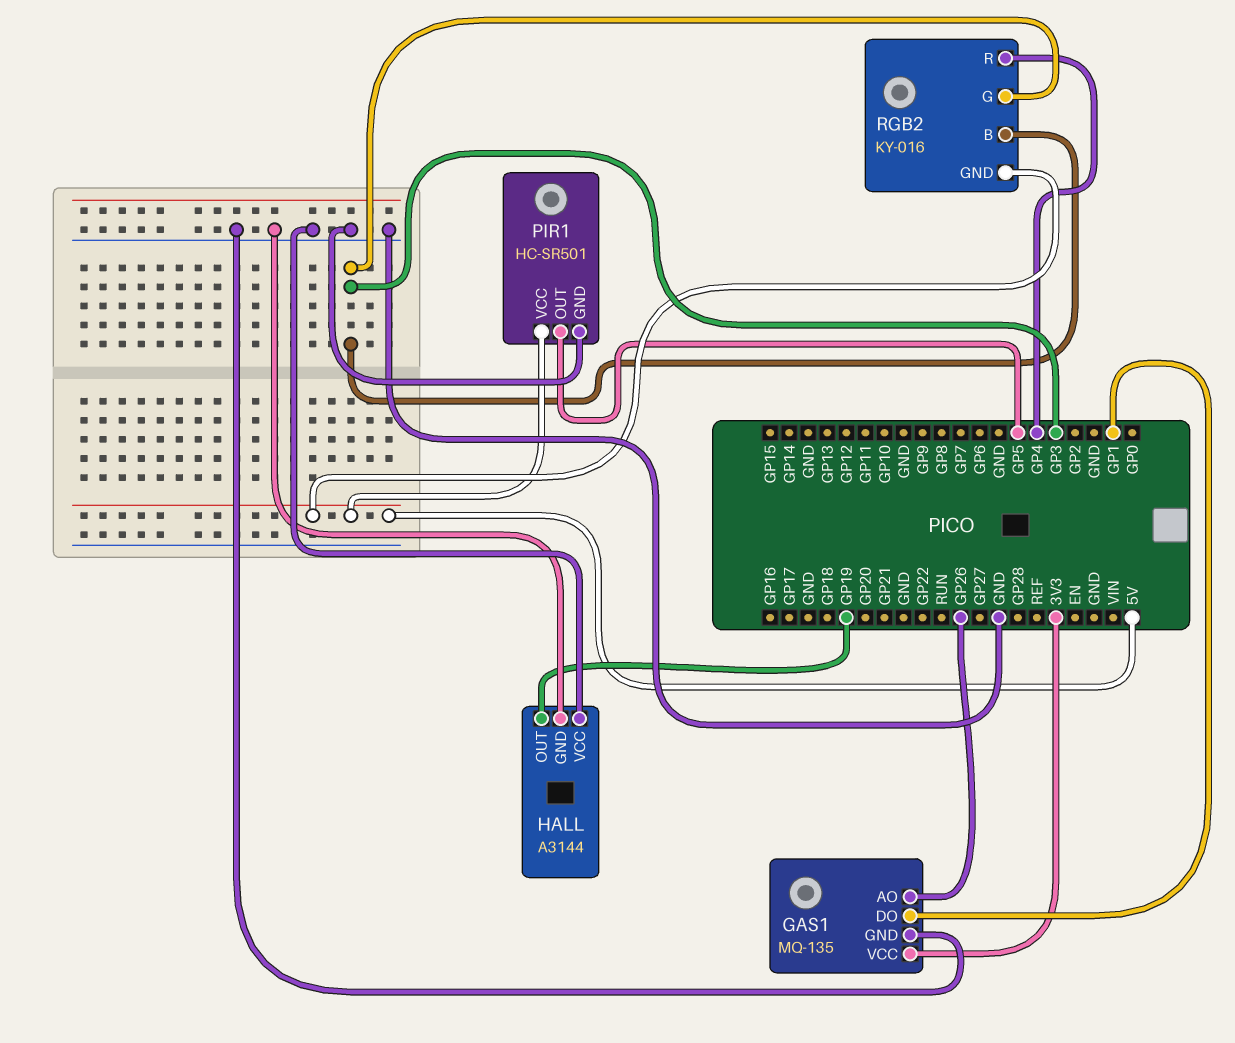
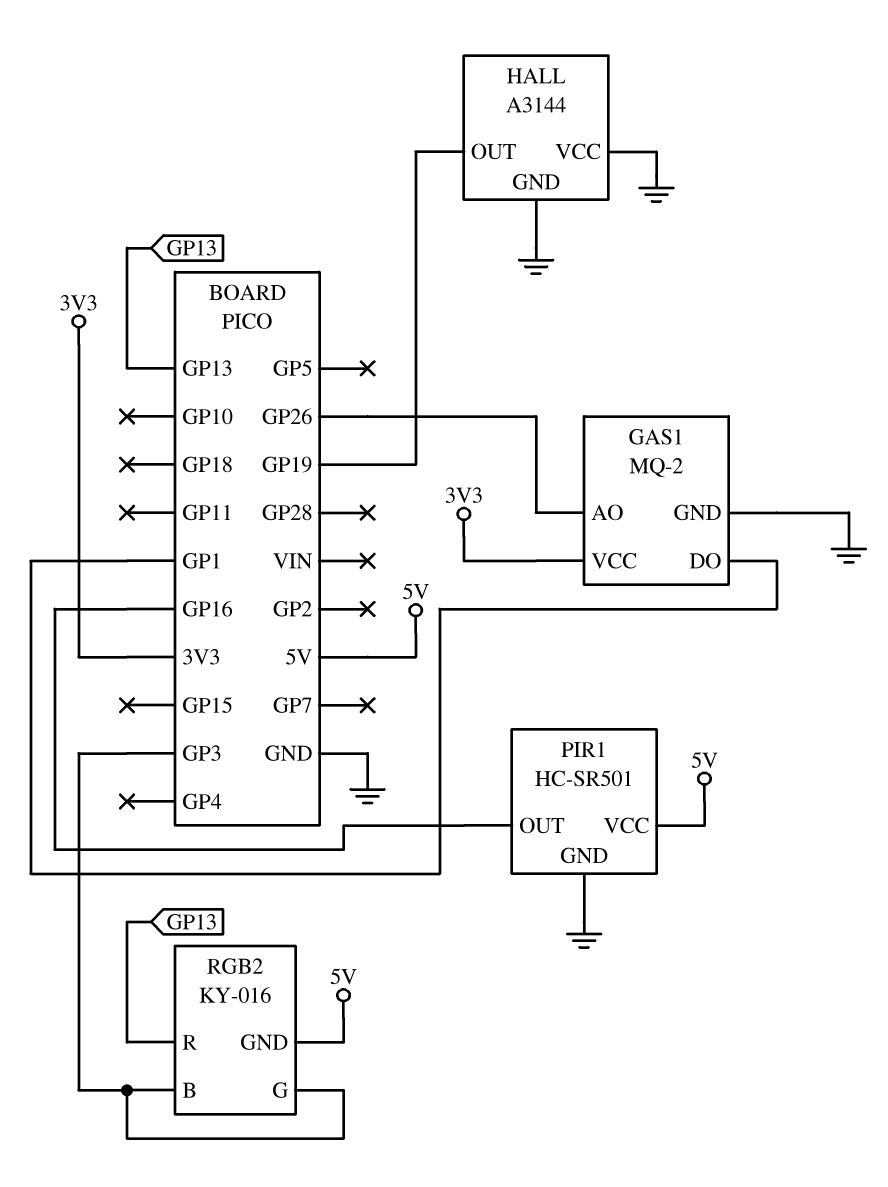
GAS1: MQ-135 -> MQ-2
PIR1 pin OUT: GP5 -> GP16
RGB2 pin R: GP4 -> GP13

